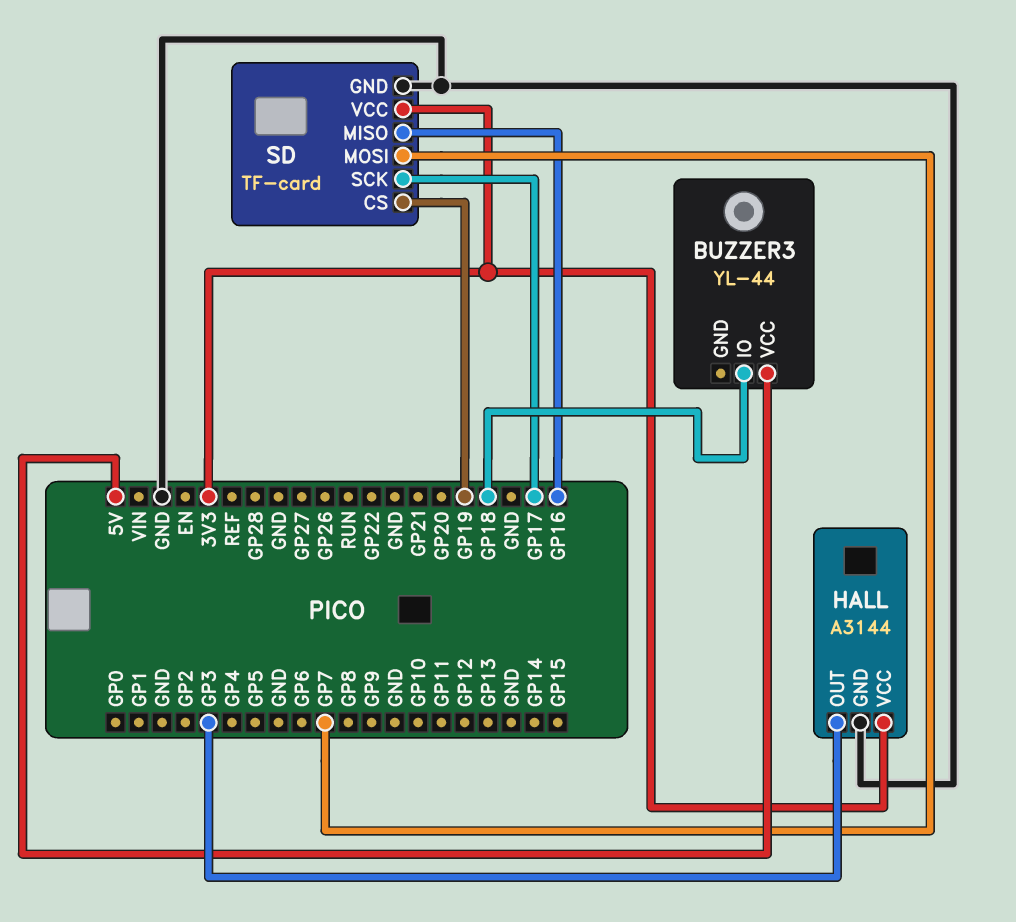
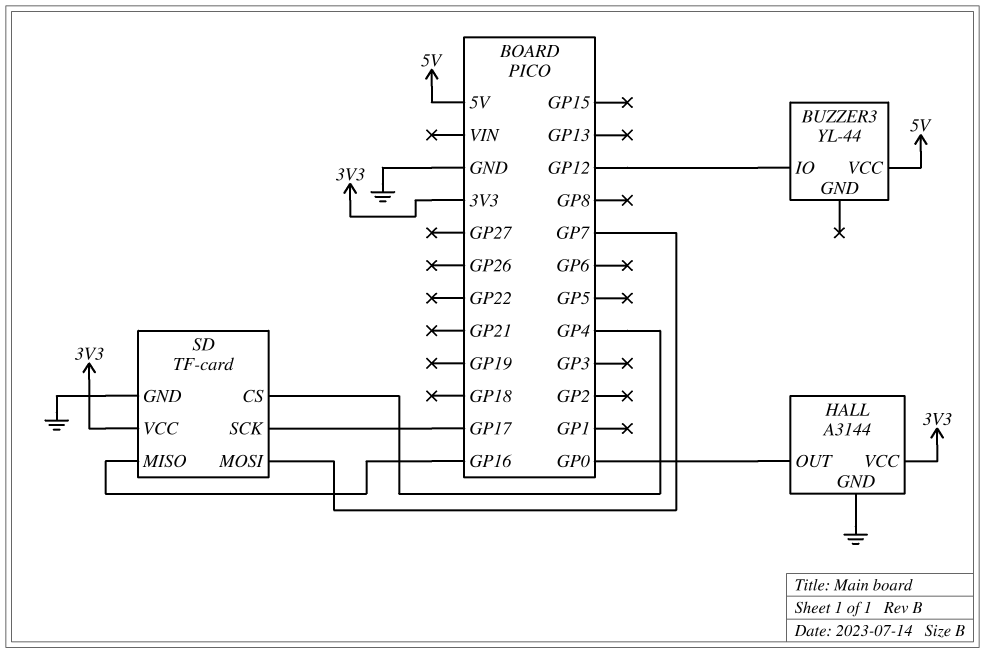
BUZZER3 pin IO: GP18 -> GP12
HALL pin OUT: GP3 -> GP0
SD pin CS: GP19 -> GP4

